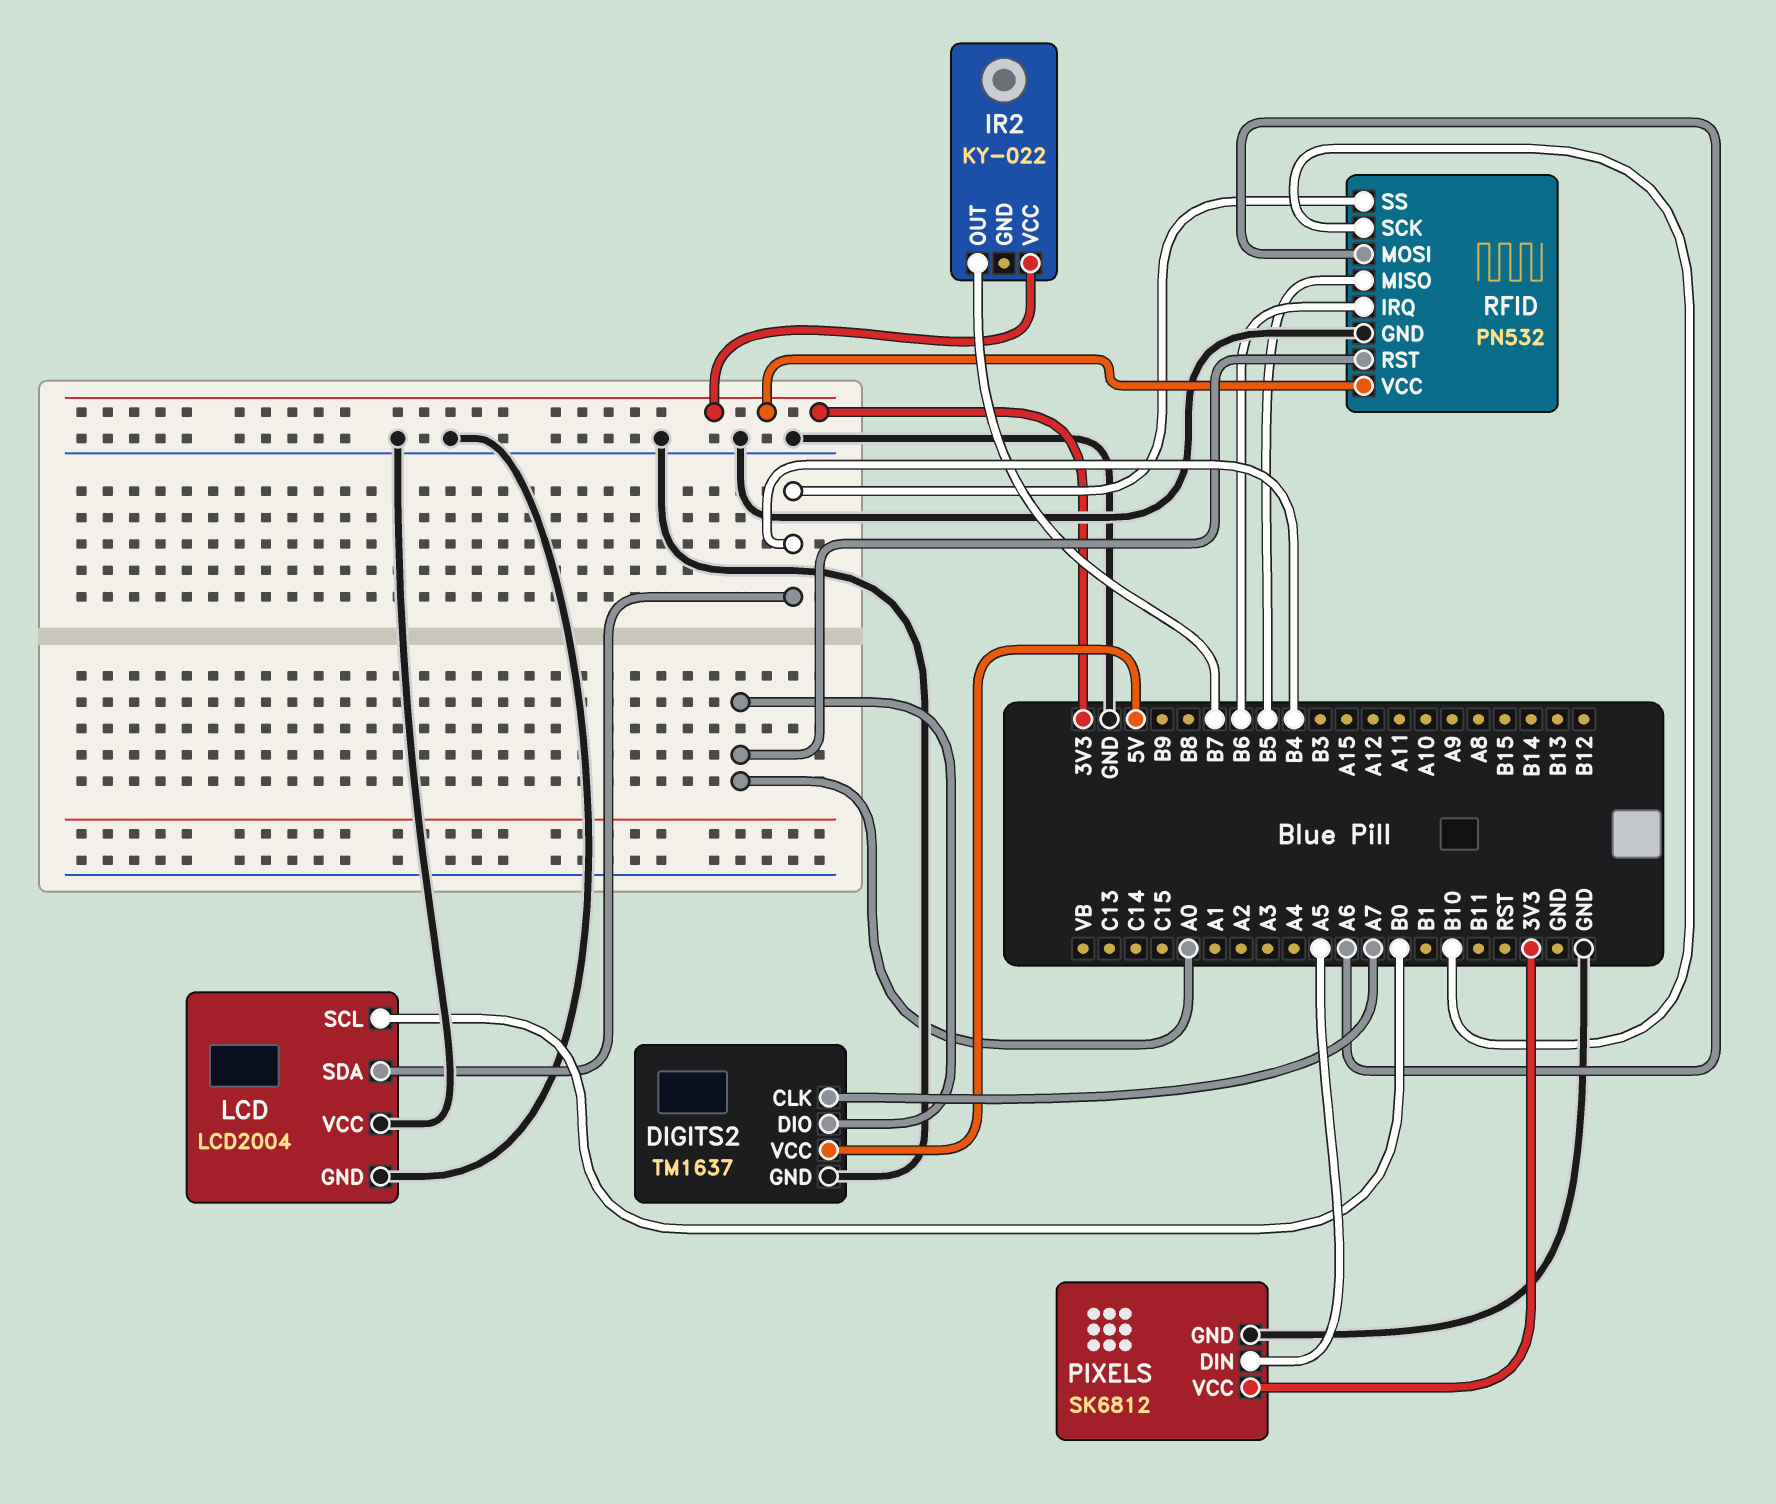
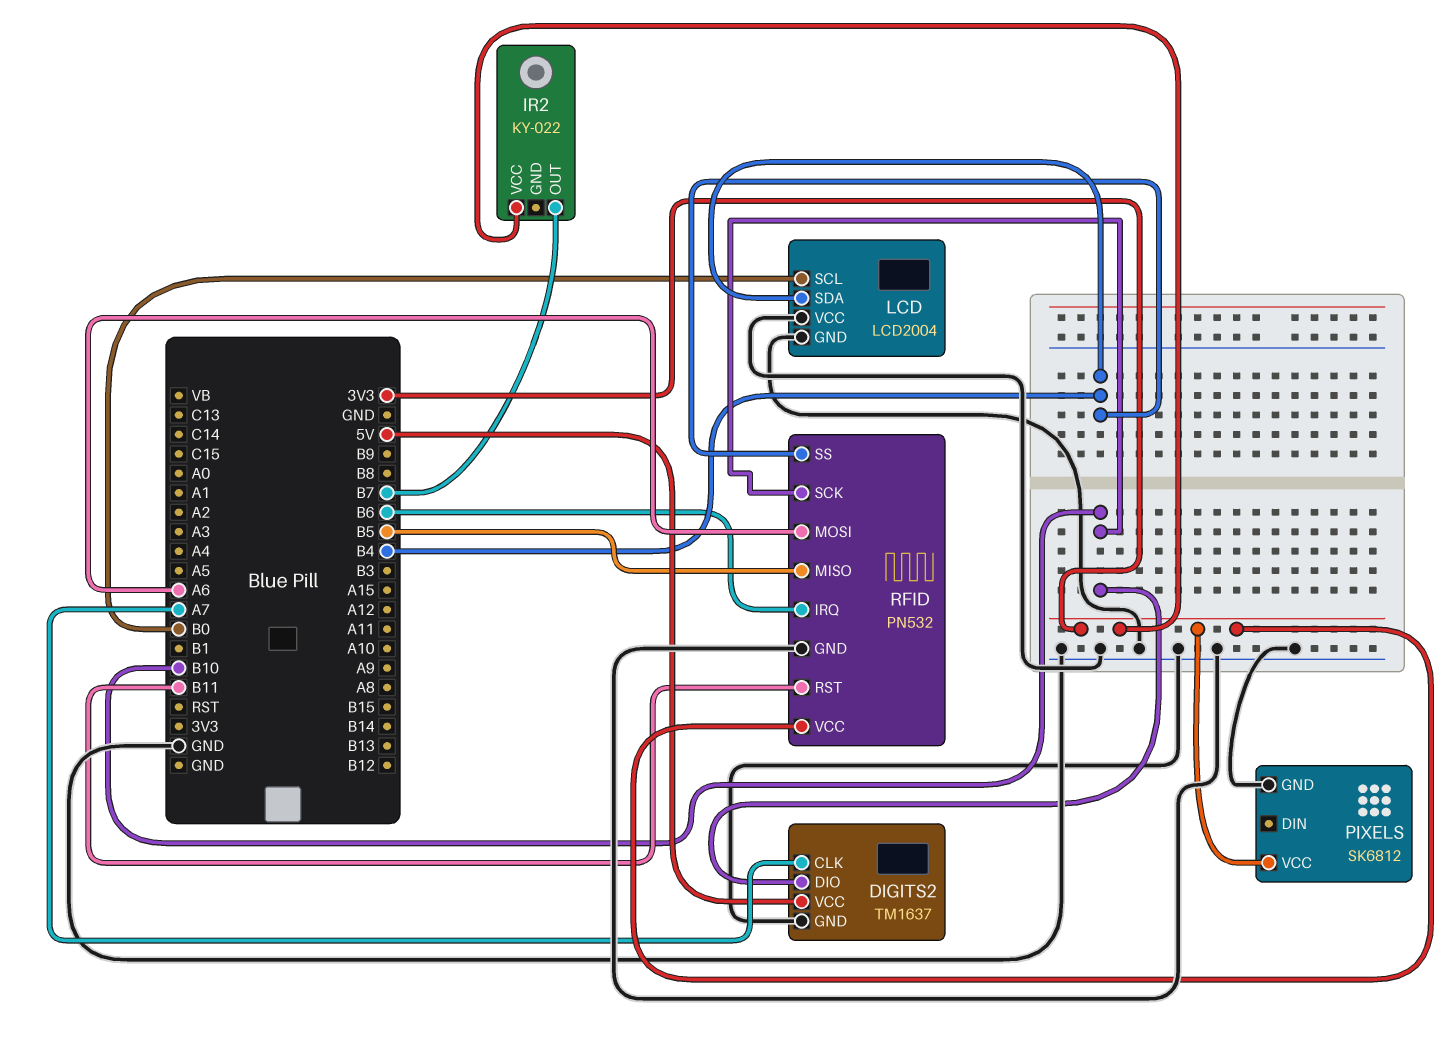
DIGITS2 pin DIO: A0 -> B10
PIXELS pin DIN: A5 -> none
RFID pin RST: A0 -> B11

